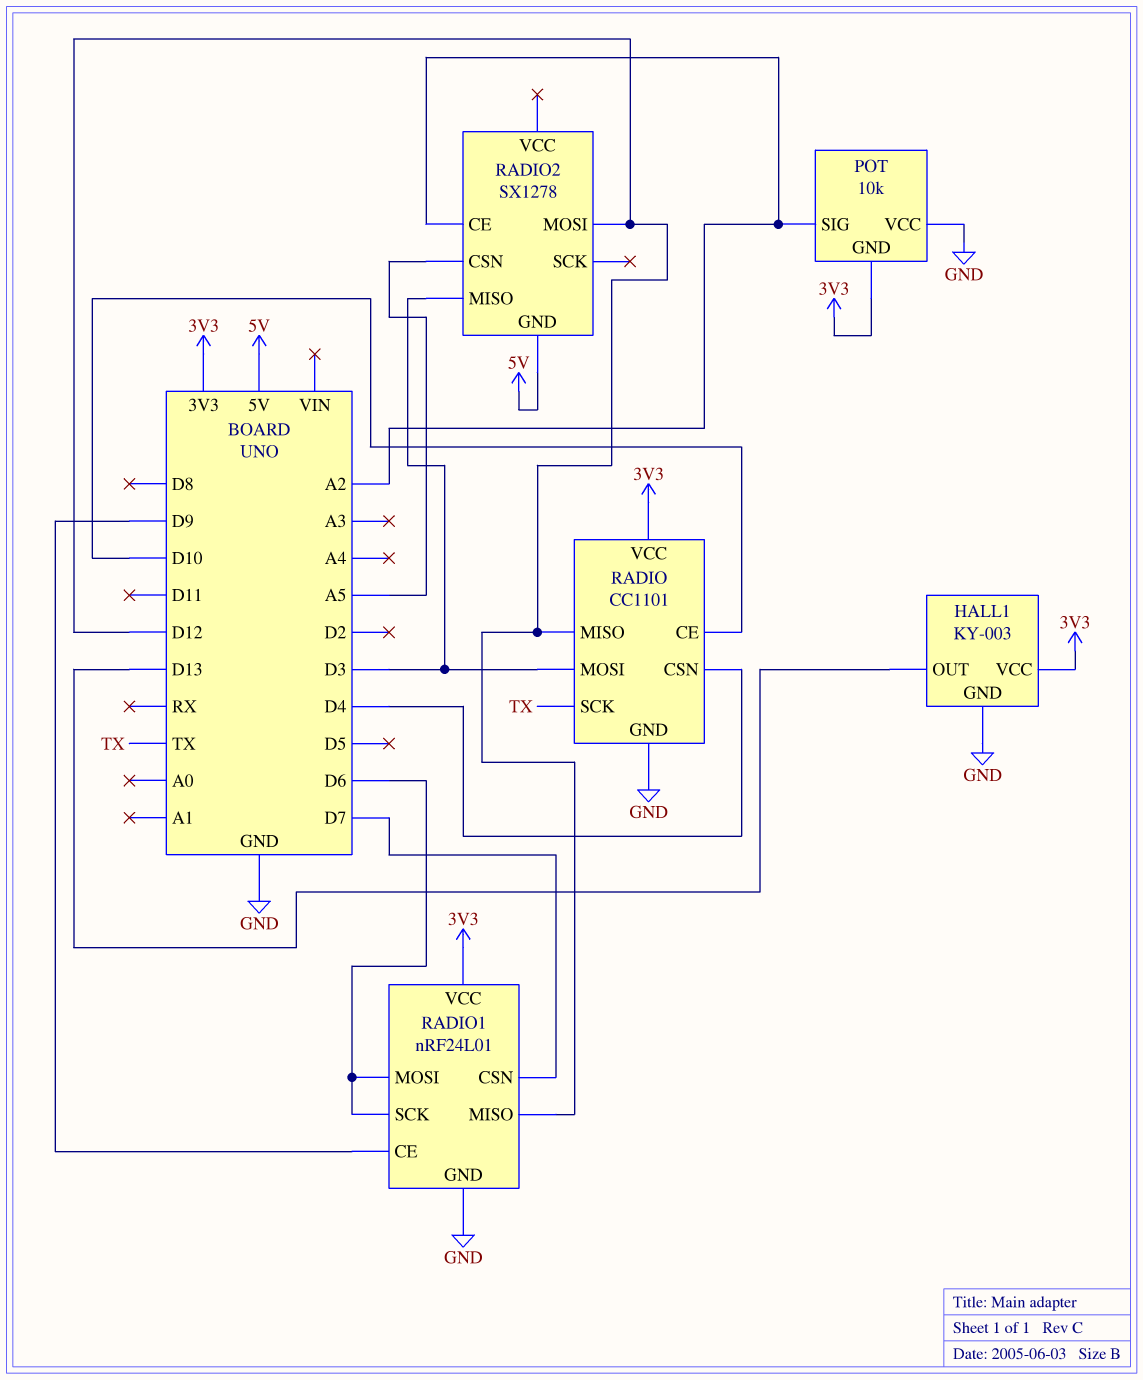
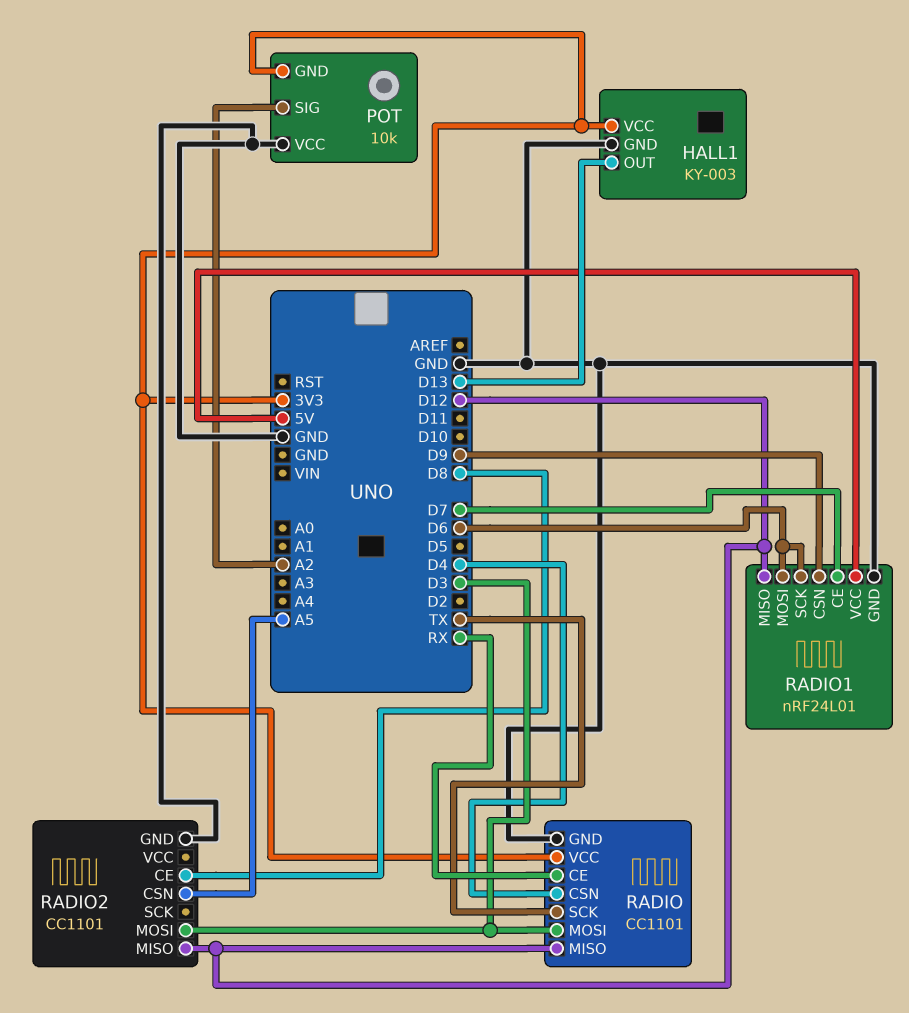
RADIO pin CE: D10 -> RX
RADIO1 pin CE: D9 -> D7
RADIO1 pin CSN: D7 -> D9
RADIO1 pin VCC: 3V3 -> 5V
RADIO2: SX1278 -> CC1101
RADIO2 pin CE: A2 -> D8
RADIO2 pin GND: 5V -> GND
RADIO2 pin MISO: D3 -> D12
RADIO2 pin MOSI: D12 -> D3

